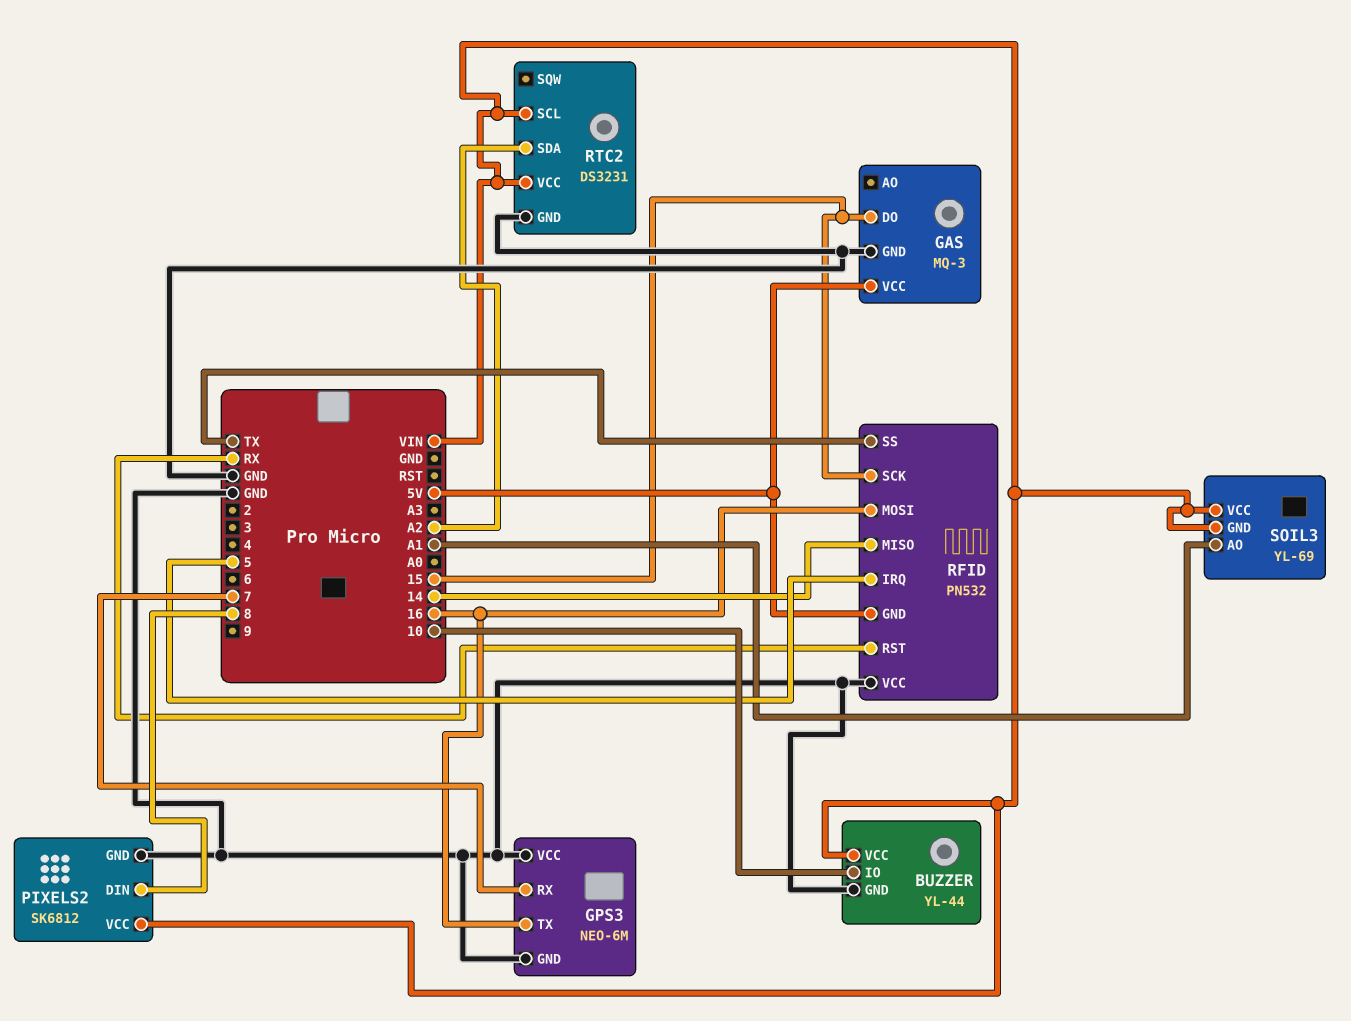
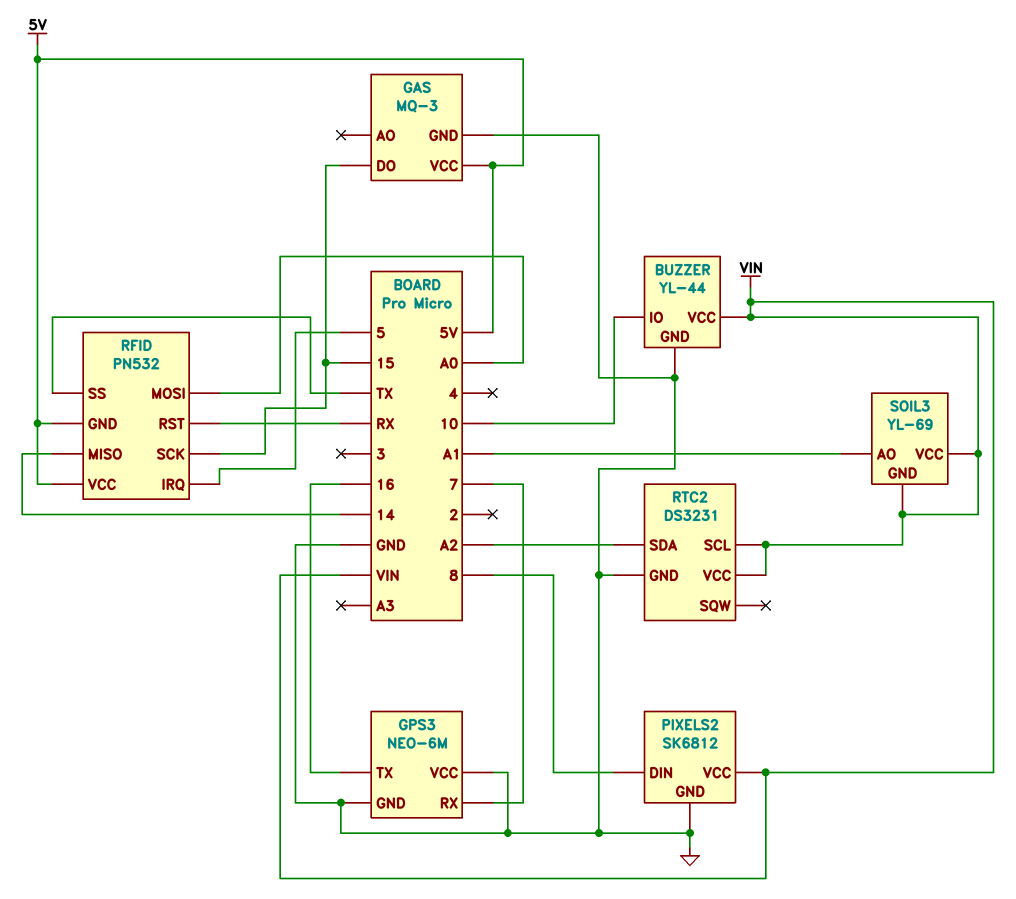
RFID pin MOSI: 16 -> A0
RFID pin VCC: GND -> 5V

